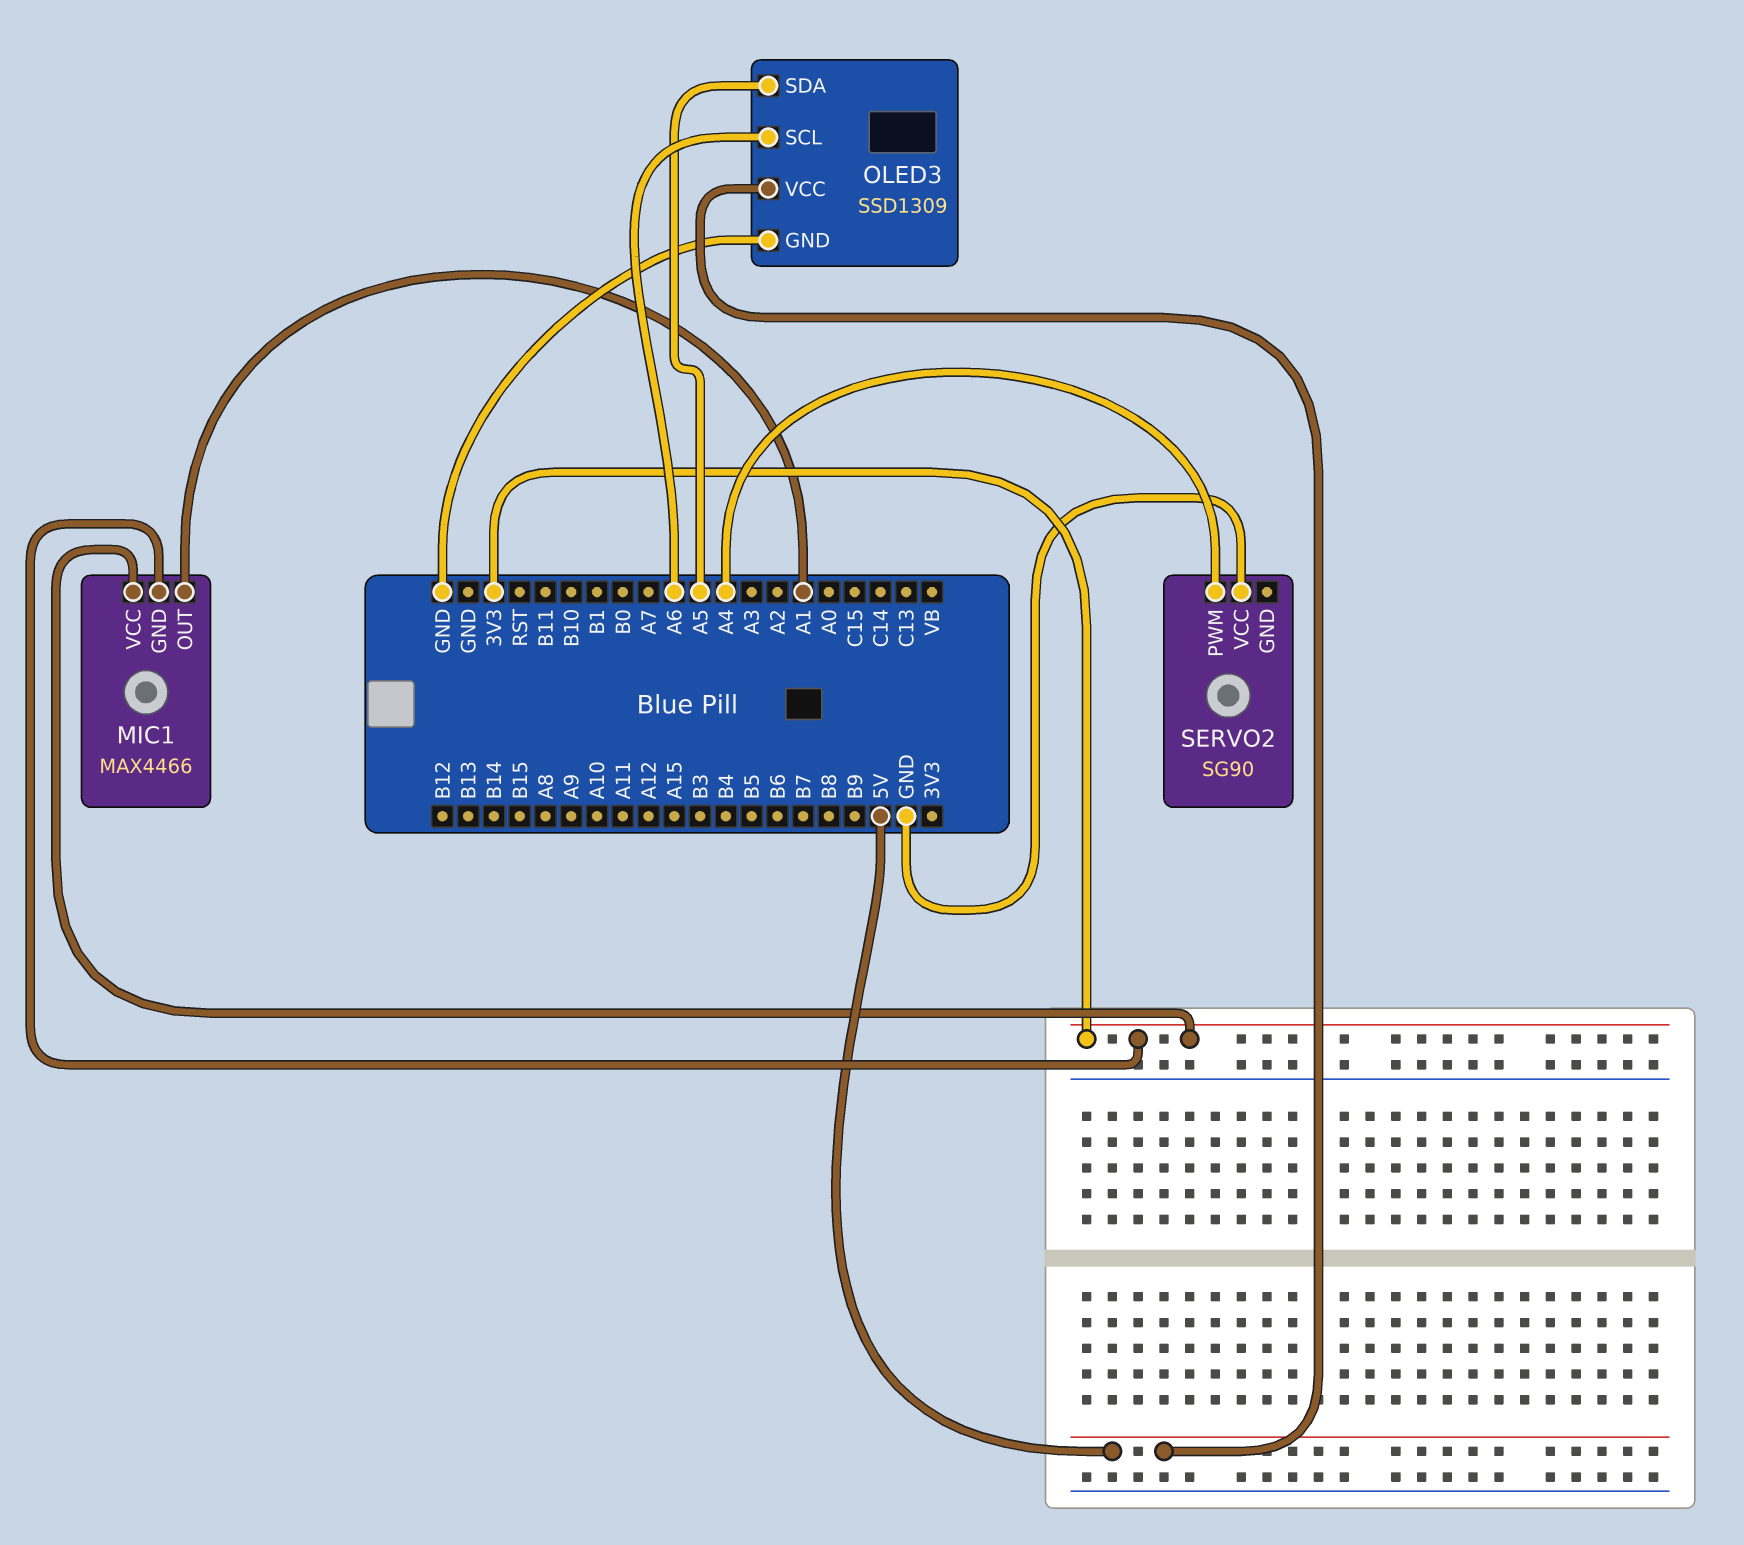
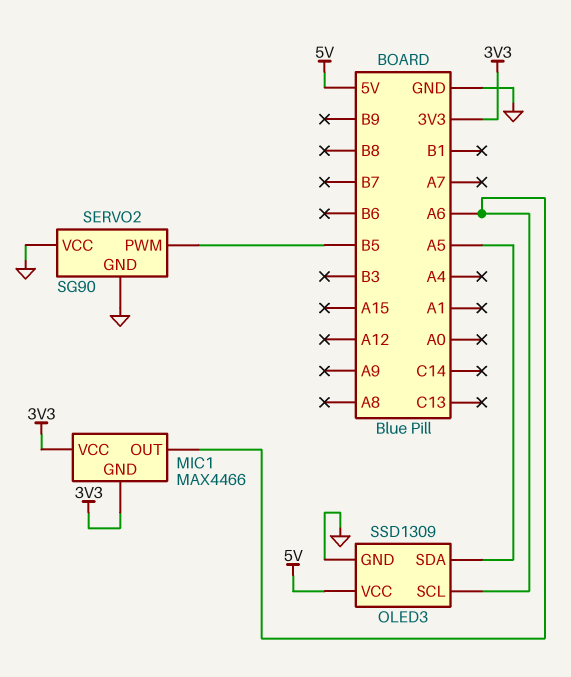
MIC1 pin OUT: A1 -> A6
SERVO2 pin GND: none -> GND
SERVO2 pin PWM: A4 -> B5

